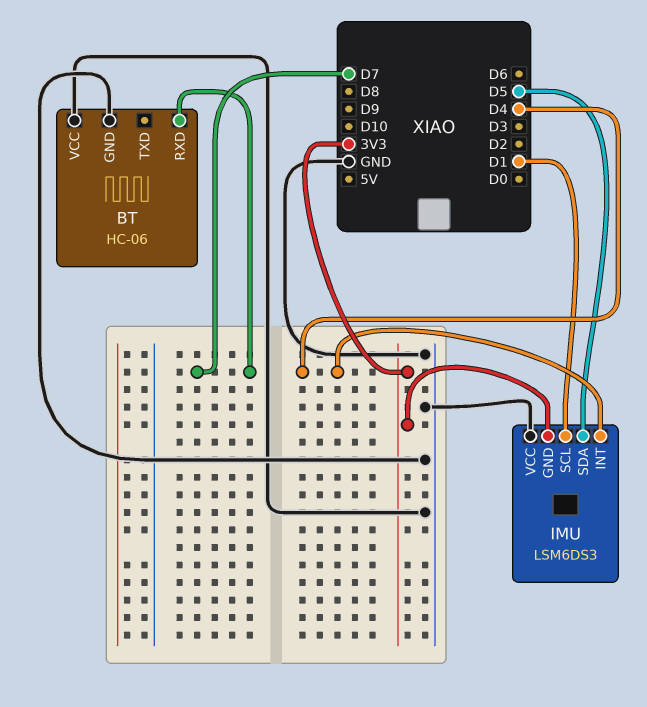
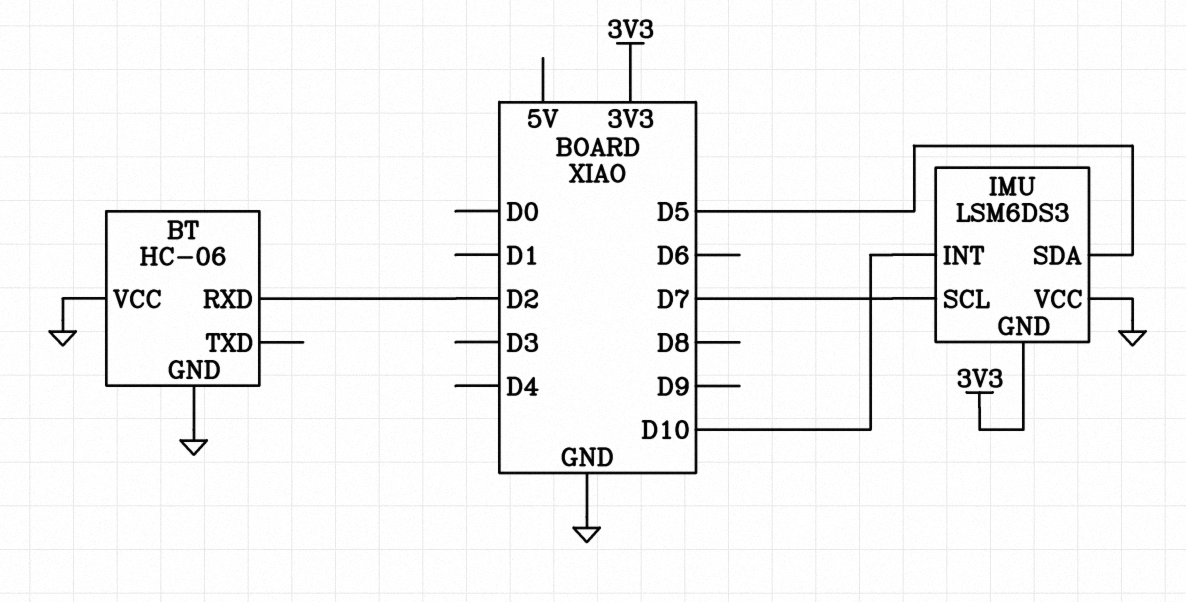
BT pin RXD: D7 -> D2
IMU pin INT: D4 -> D10
IMU pin SCL: D1 -> D7

